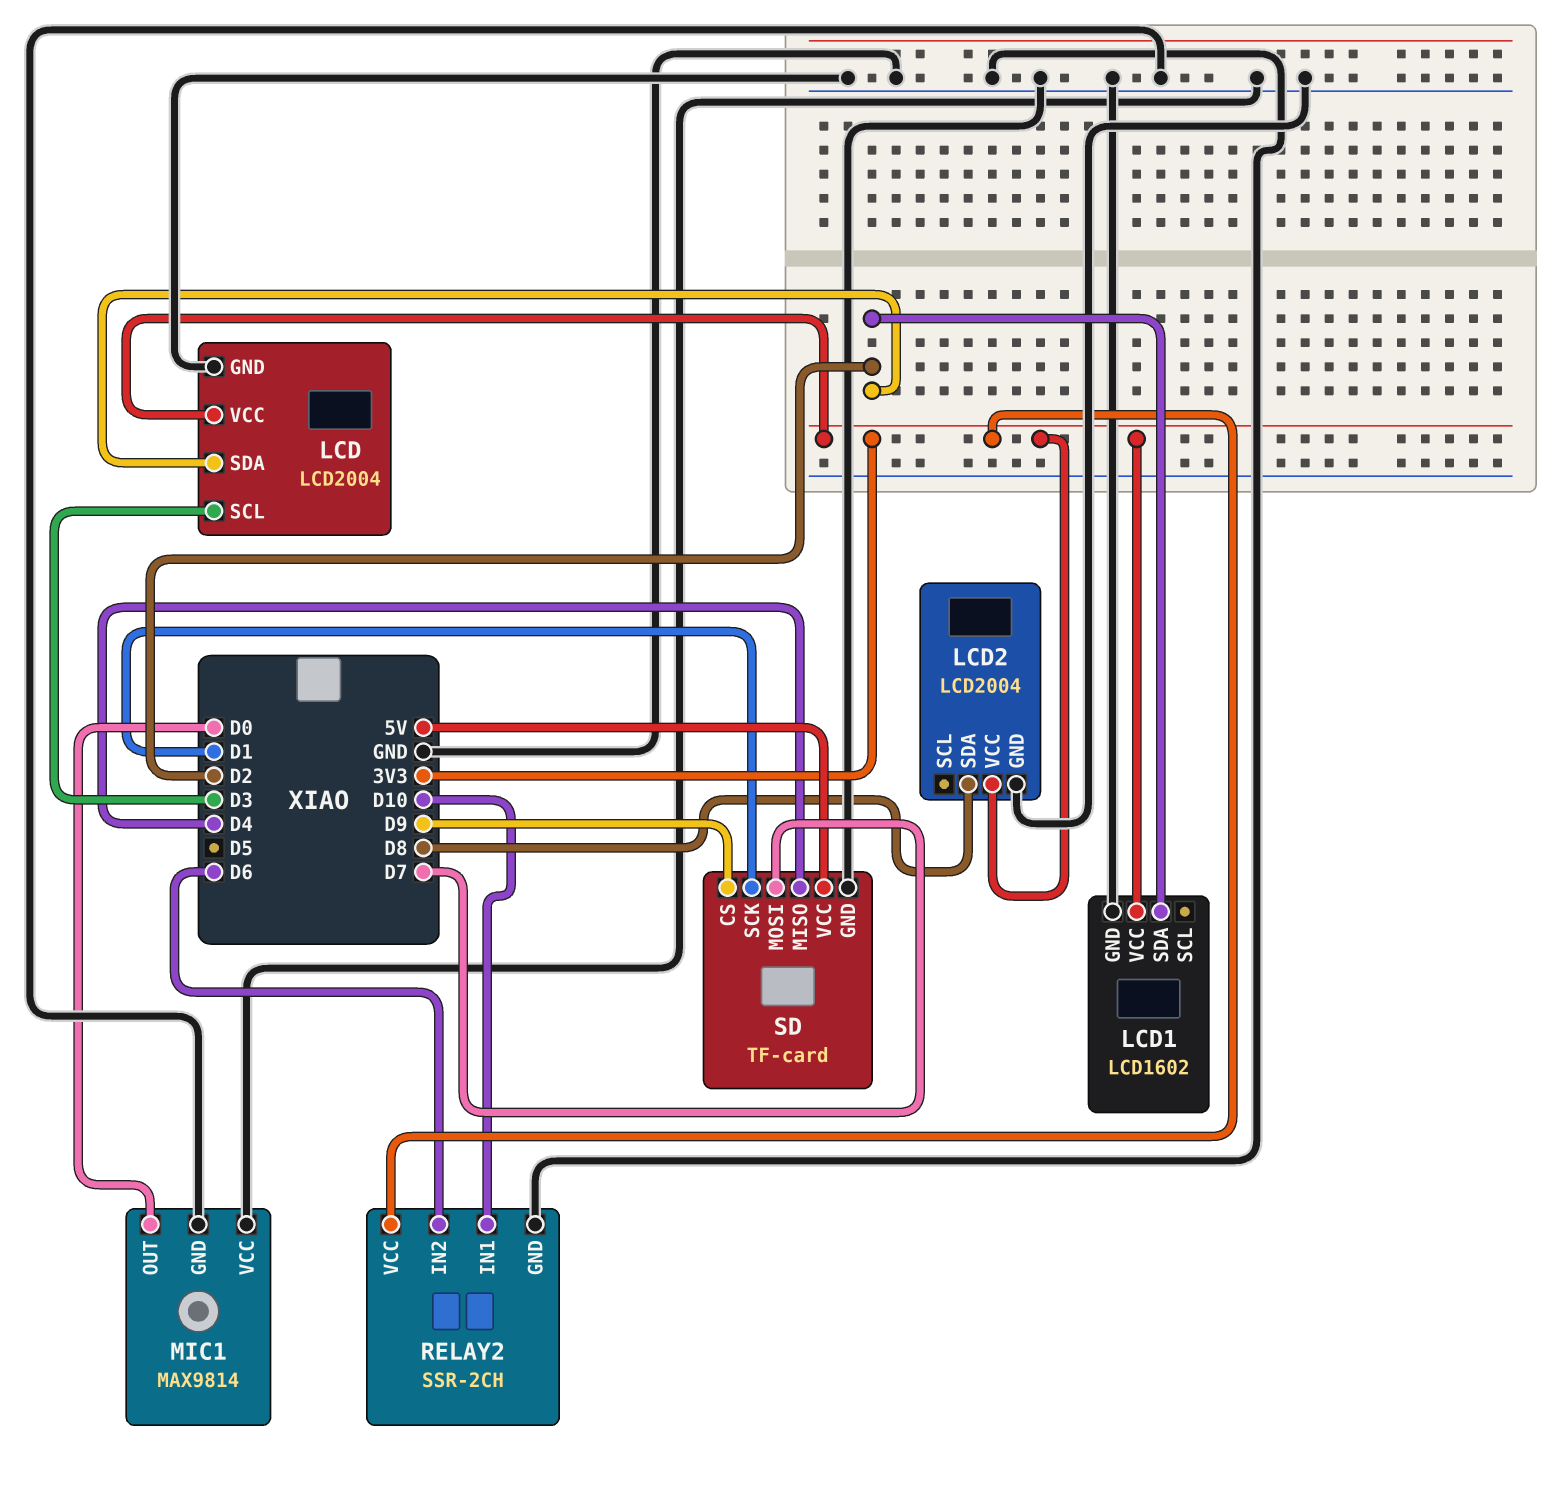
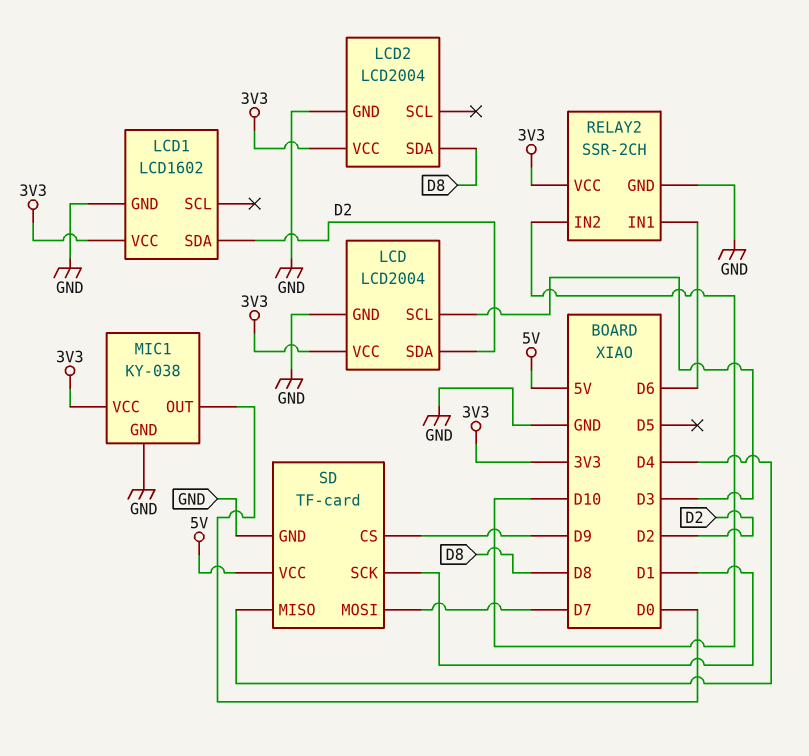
MIC1: MAX9814 -> KY-038
MIC1 pin VCC: GND -> 3V3
RELAY2 pin IN1: D10 -> D6
RELAY2 pin IN2: D6 -> D10

